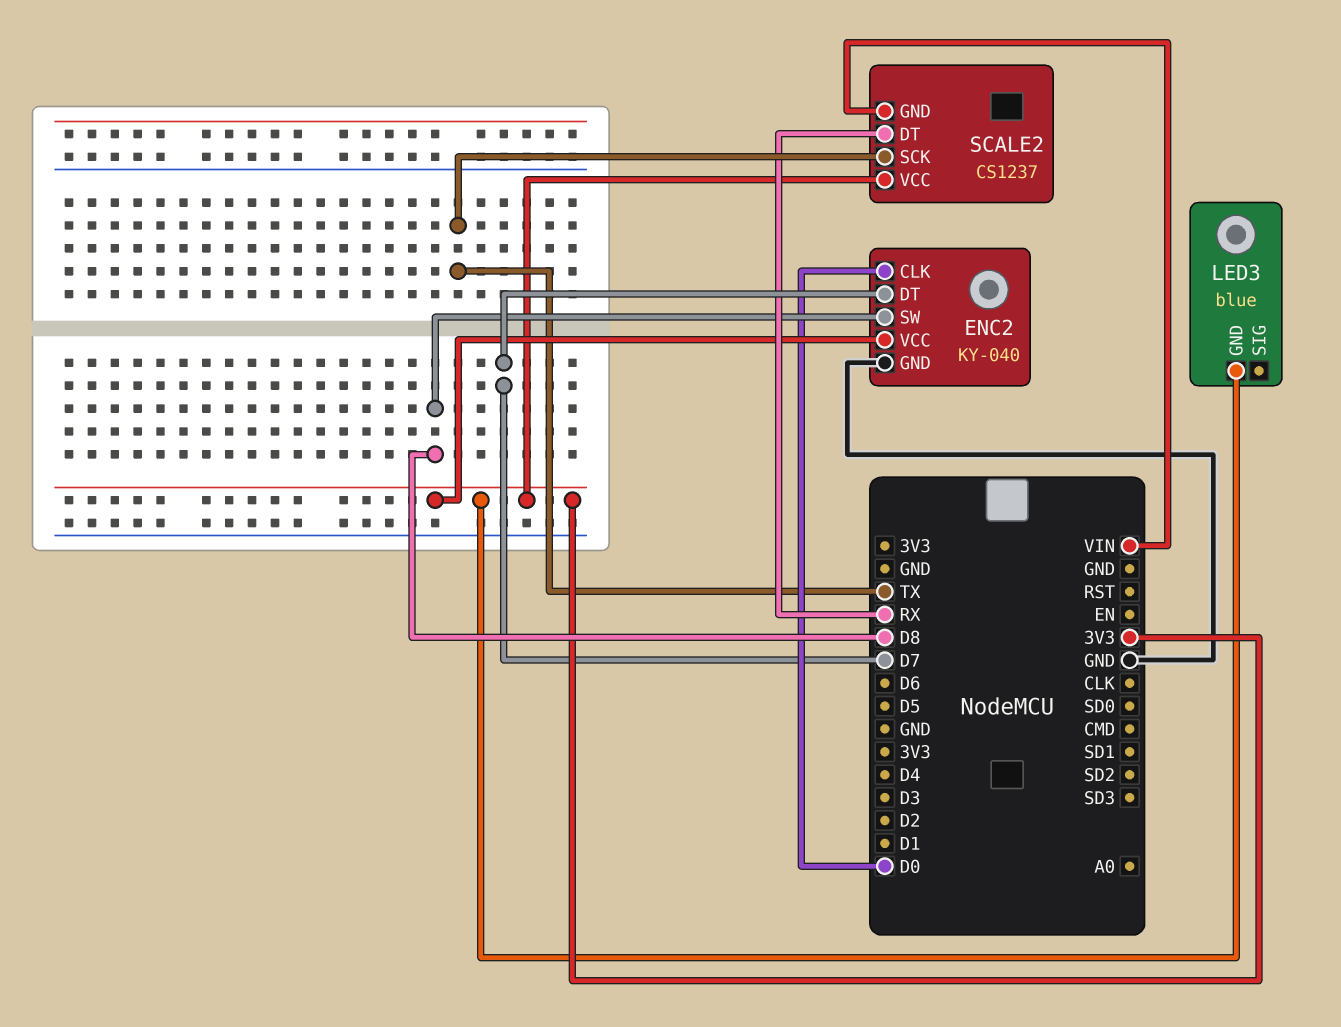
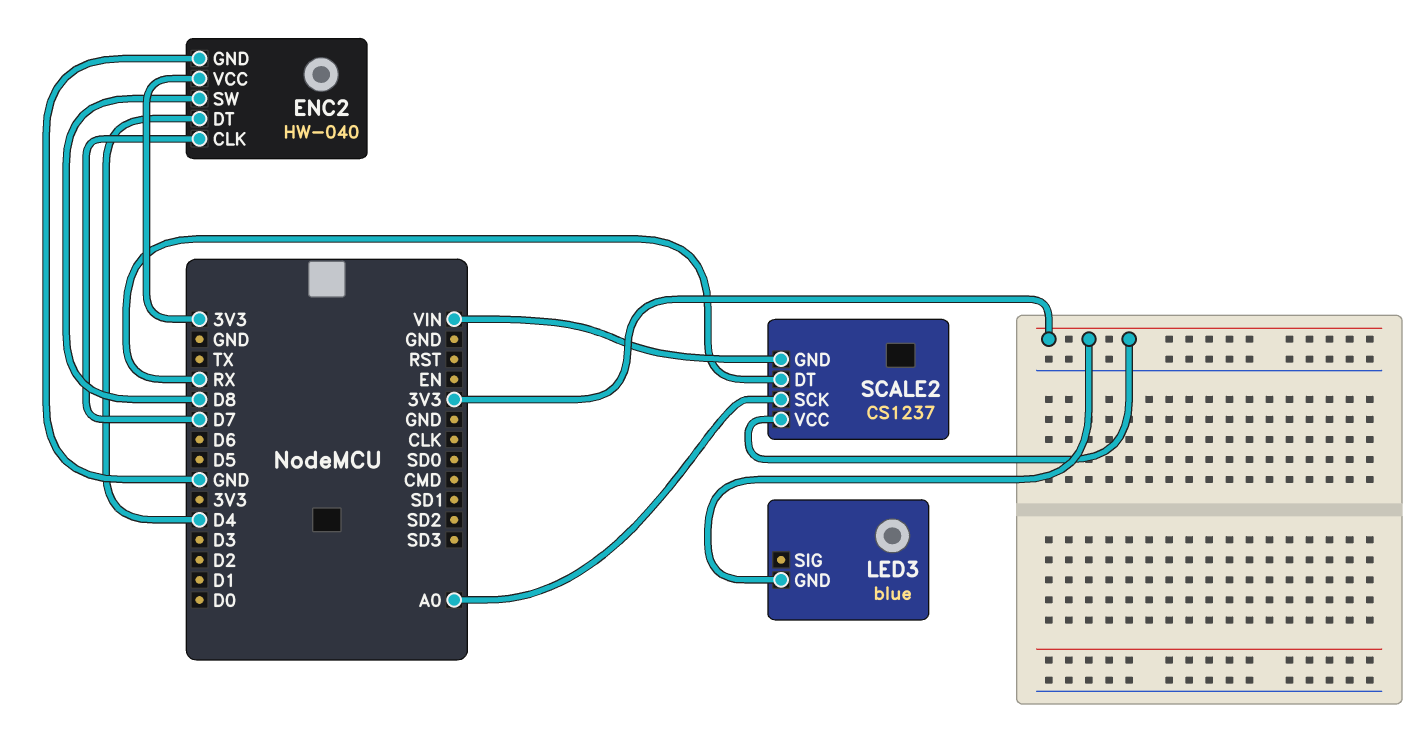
ENC2: KY-040 -> HW-040
ENC2 pin CLK: D0 -> D7
ENC2 pin DT: D7 -> D4
SCALE2 pin SCK: TX -> A0

